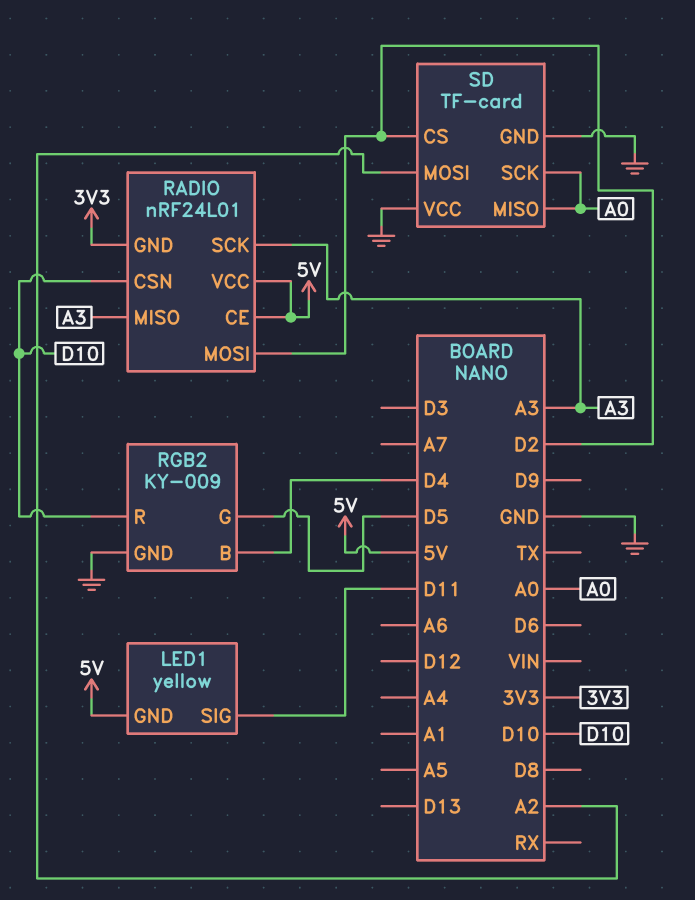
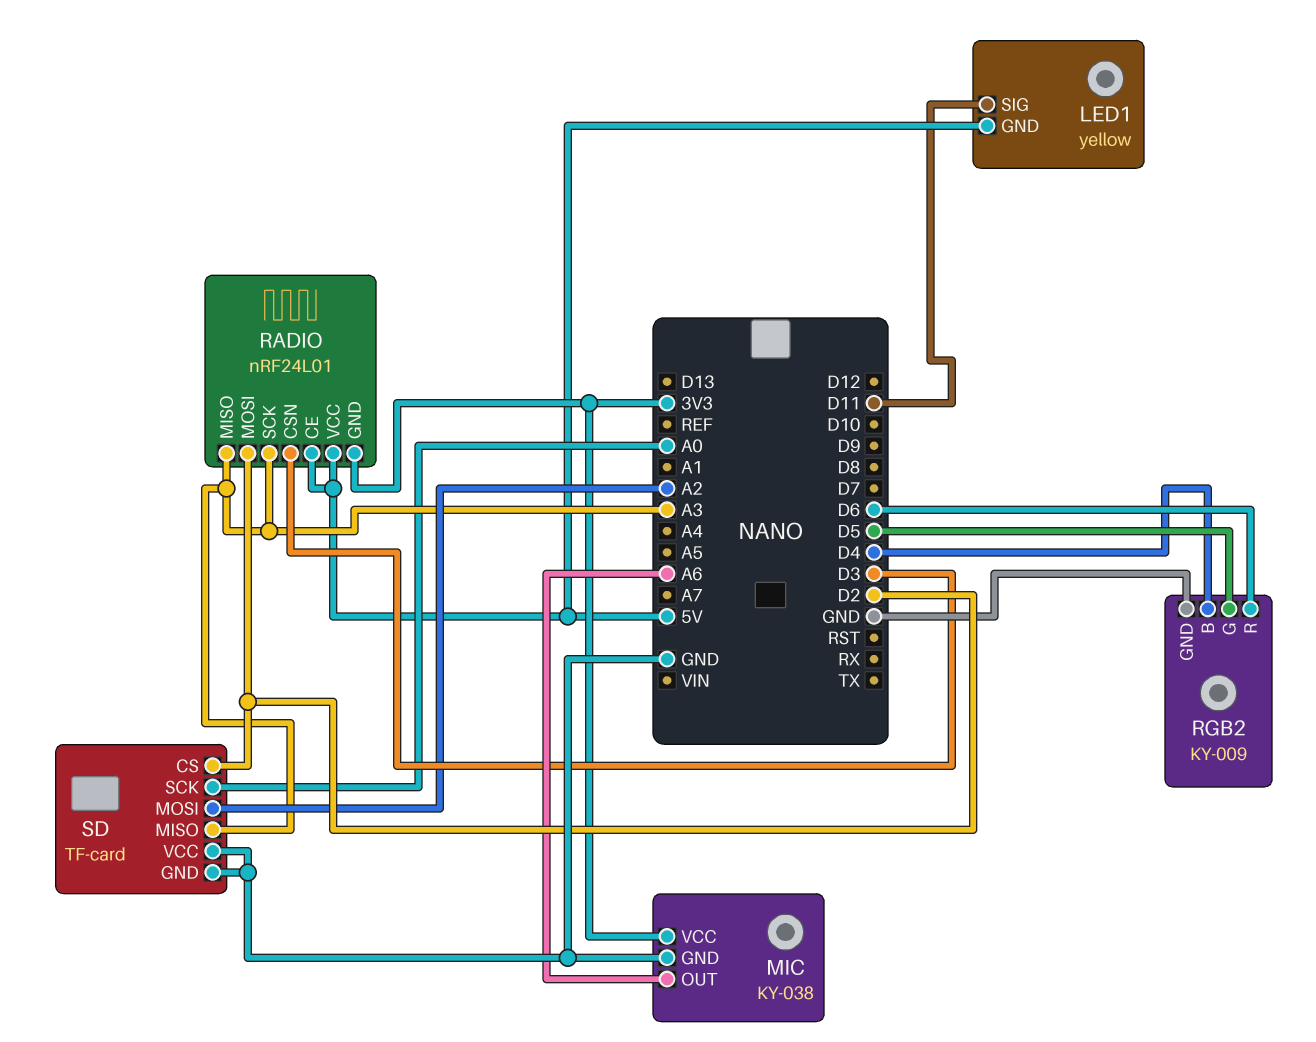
MIC: none -> KY-038
MIC pin GND: none -> GND
MIC pin OUT: none -> A6
MIC pin VCC: none -> 3V3
RADIO pin CSN: D10 -> D3
RGB2 pin R: D10 -> D6
SD pin MISO: A0 -> A3

